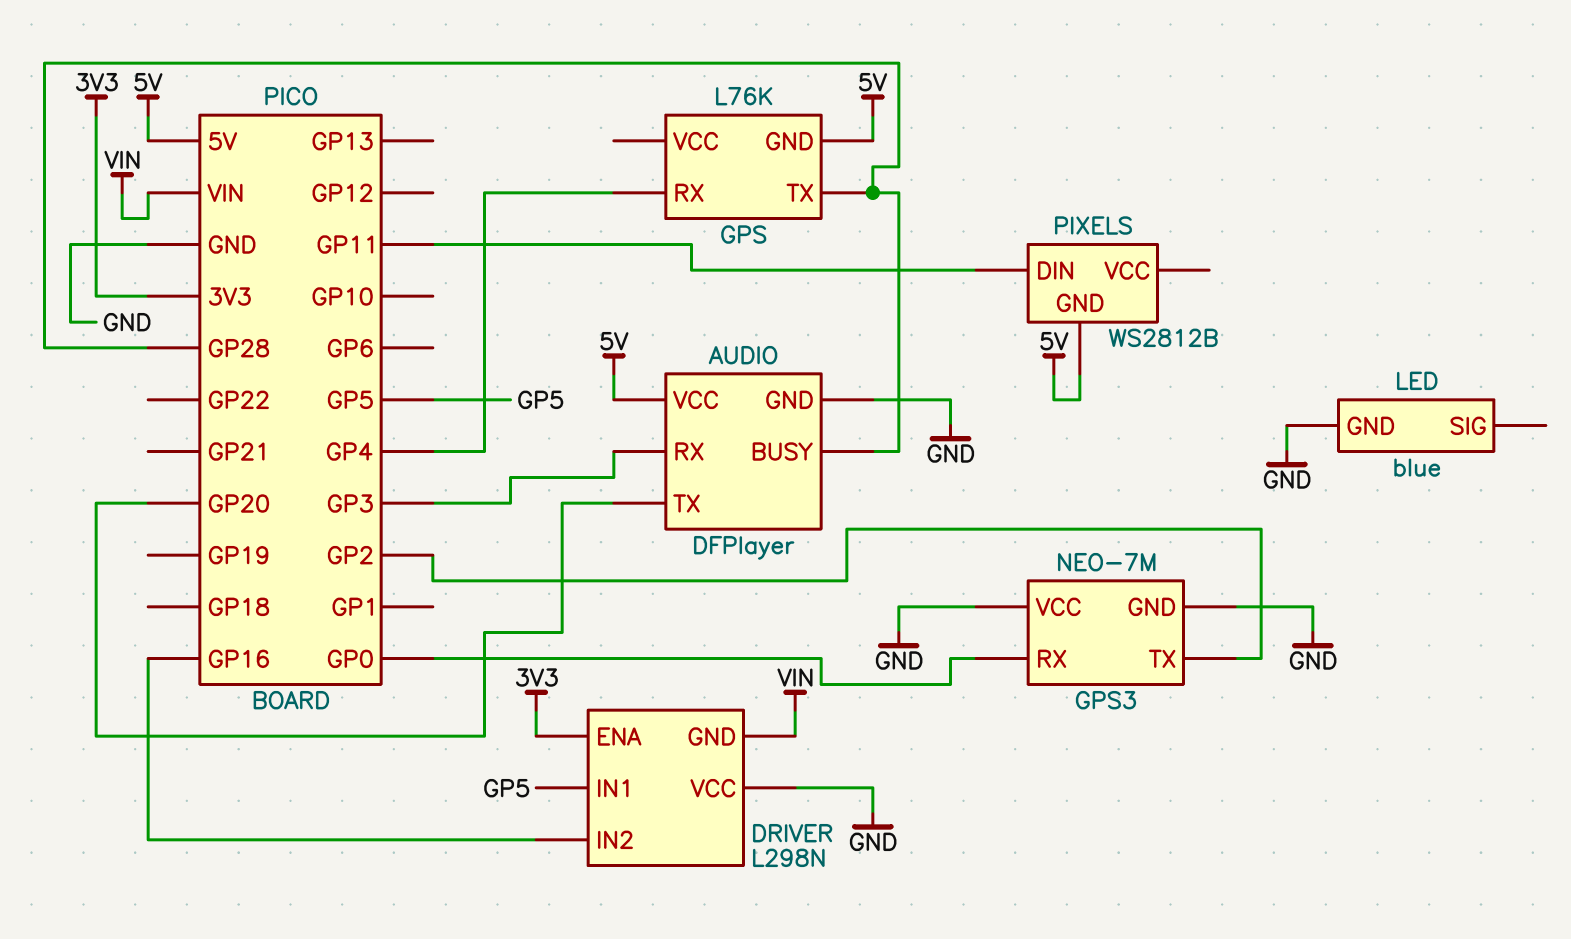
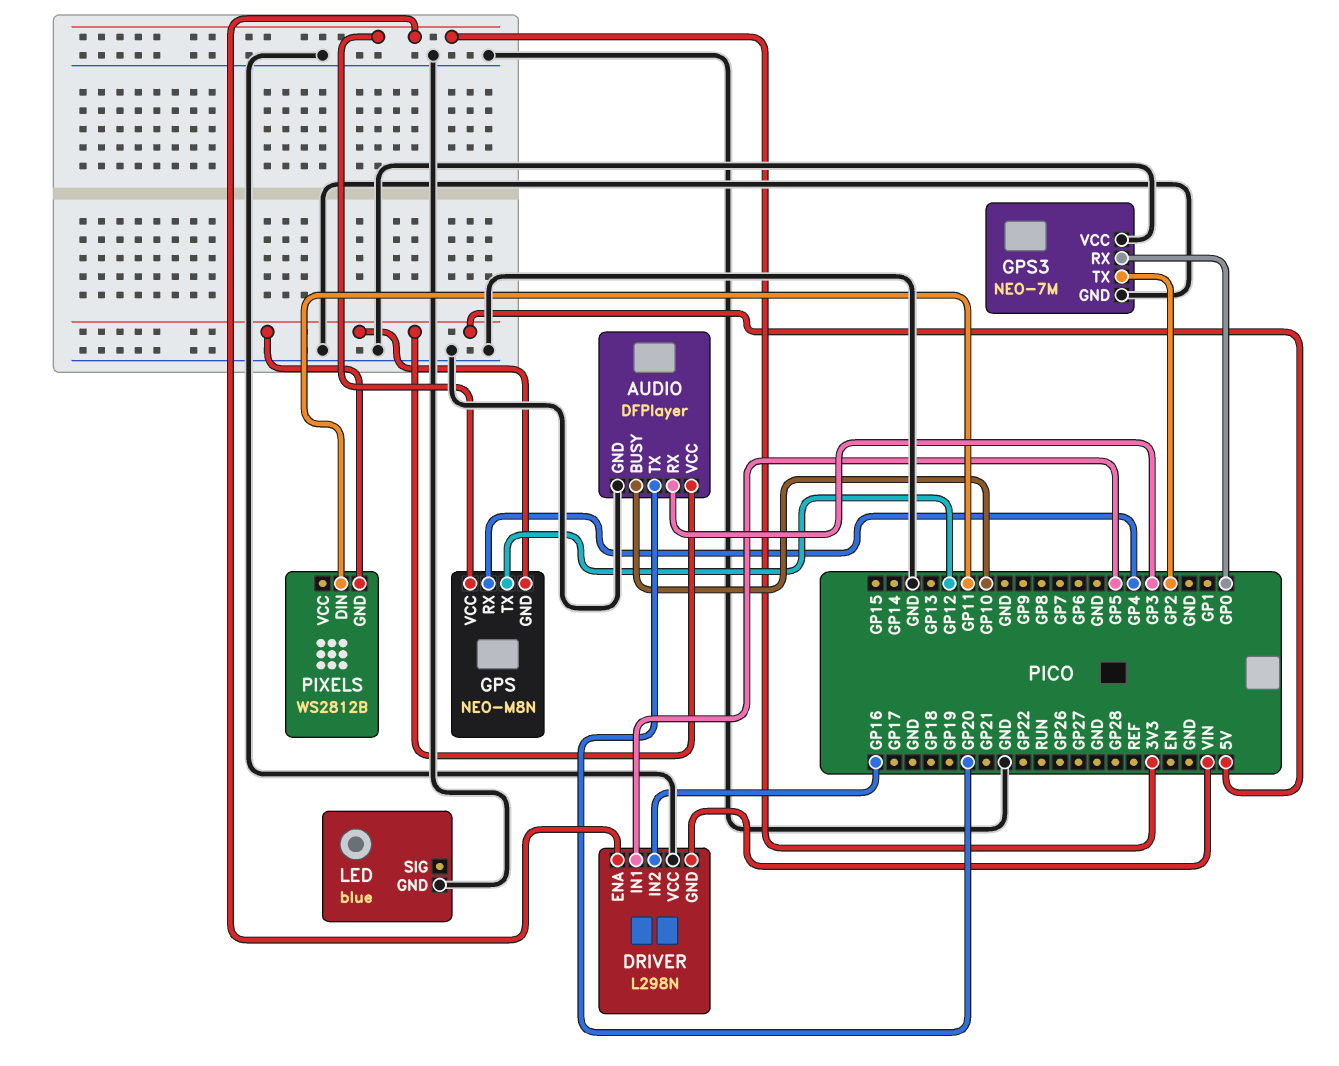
AUDIO pin BUSY: GP28 -> GP10
GPS: L76K -> NEO-M8N
GPS pin TX: GP28 -> GP12
GPS pin VCC: none -> 3V3

